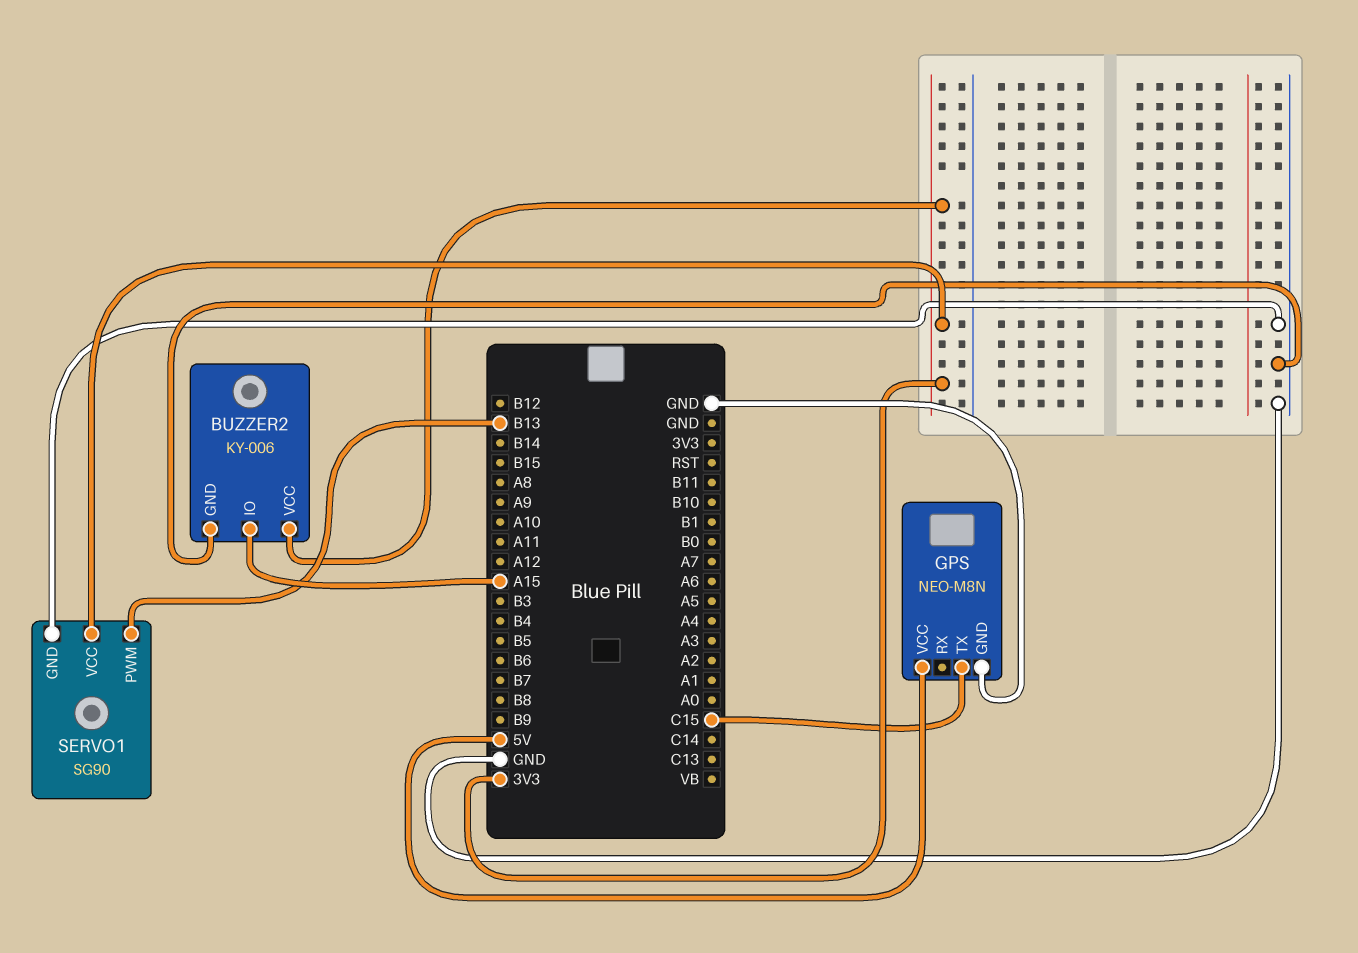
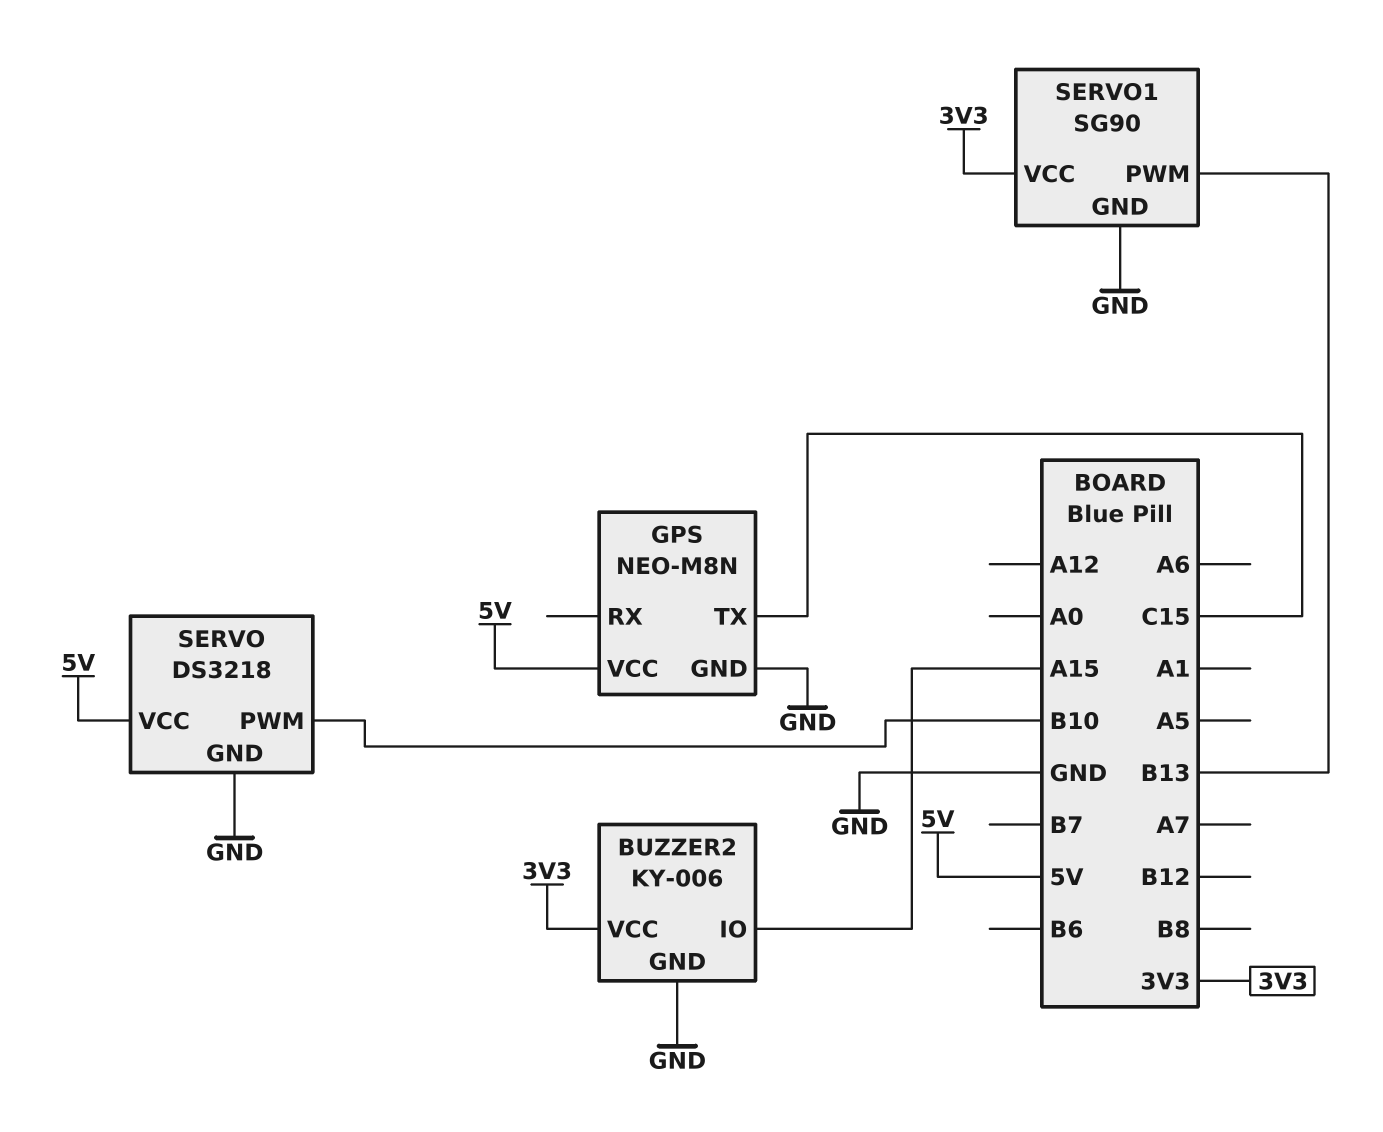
SERVO: none -> DS3218
SERVO pin GND: none -> GND
SERVO pin PWM: none -> B10
SERVO pin VCC: none -> 5V

